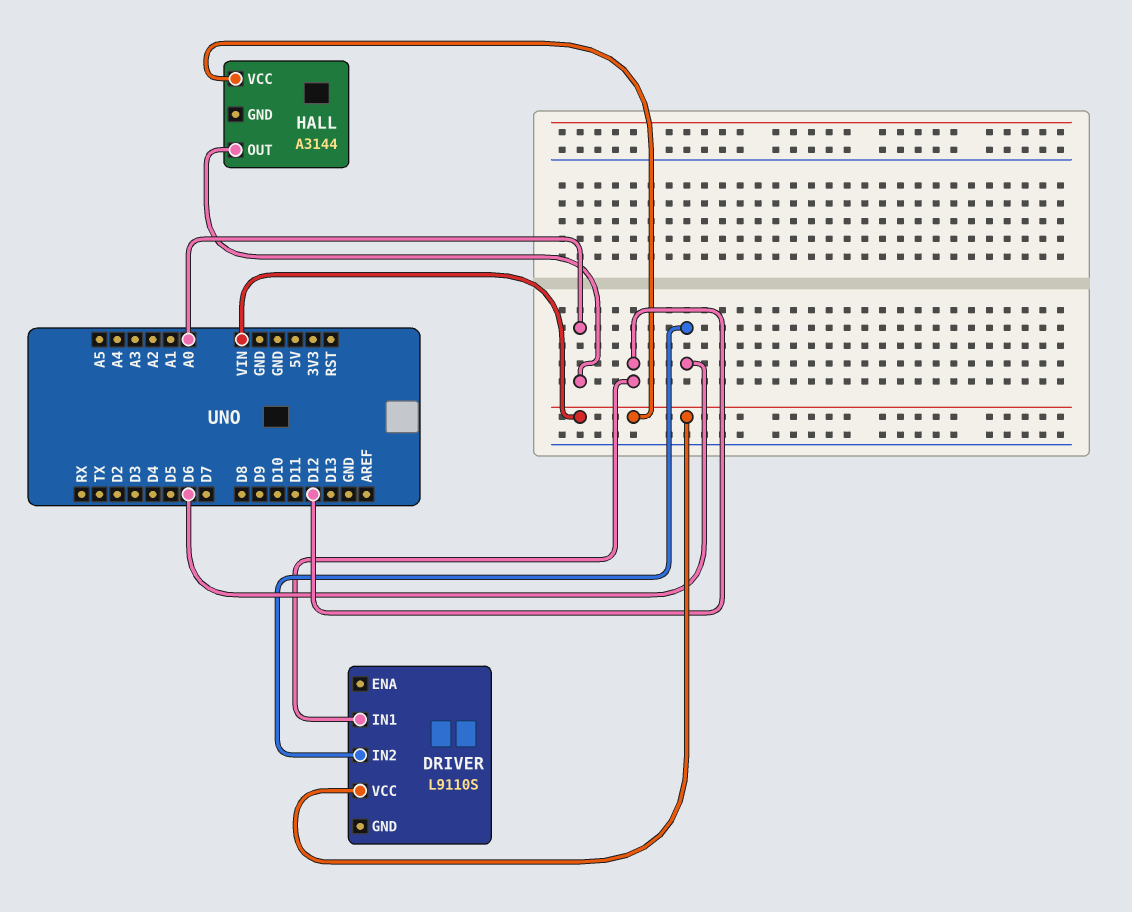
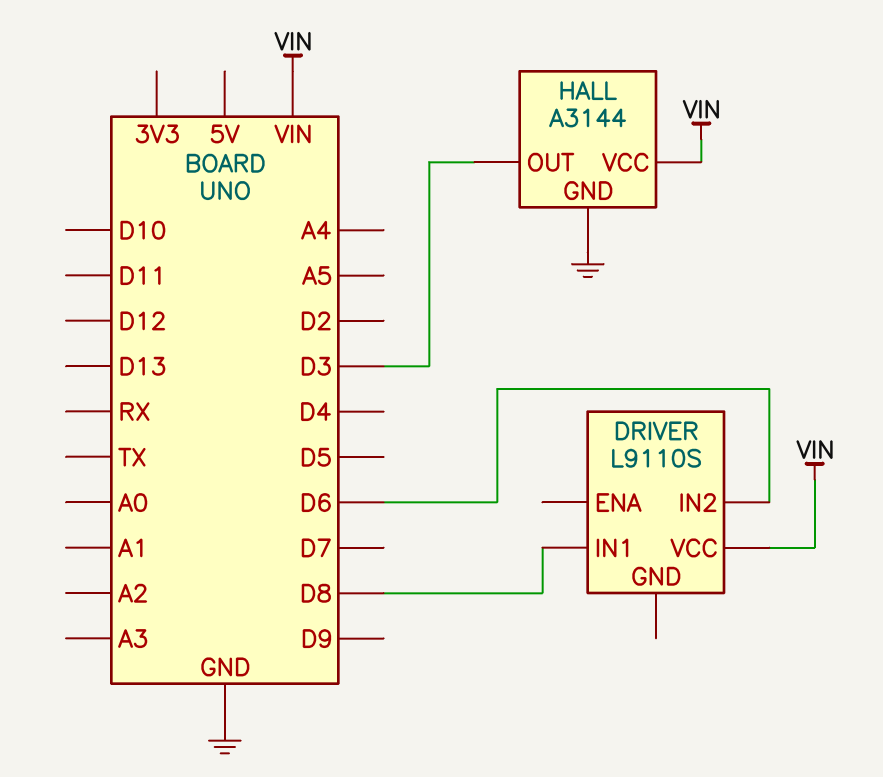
DRIVER pin IN1: D12 -> D8
HALL pin GND: none -> GND
HALL pin OUT: A0 -> D3

